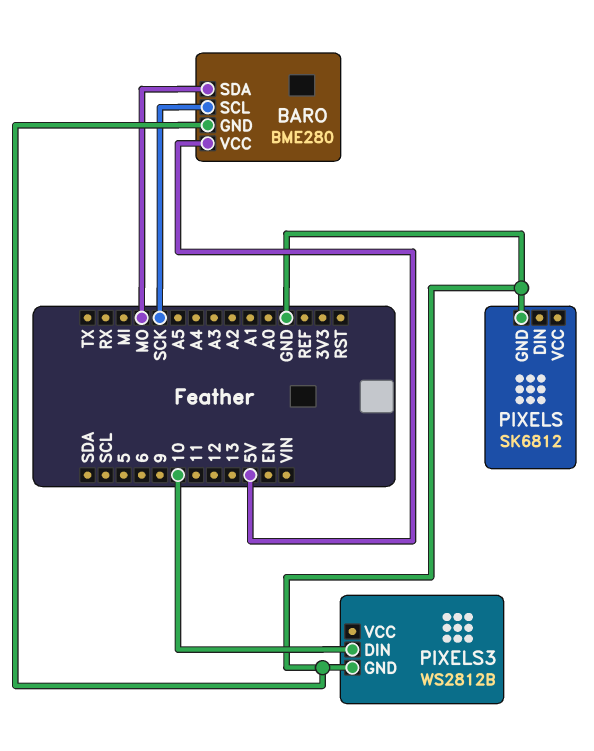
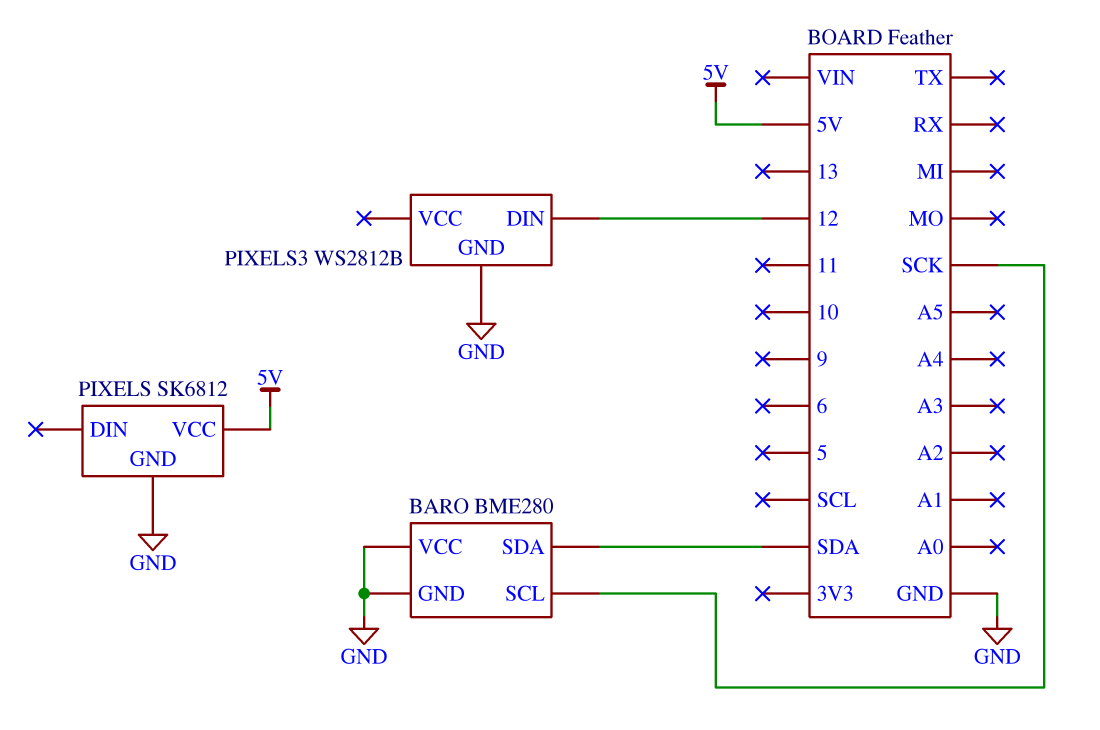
BARO pin SDA: MO -> SDA
BARO pin VCC: 5V -> GND
PIXELS pin VCC: none -> 5V
PIXELS3 pin DIN: 10 -> 12

